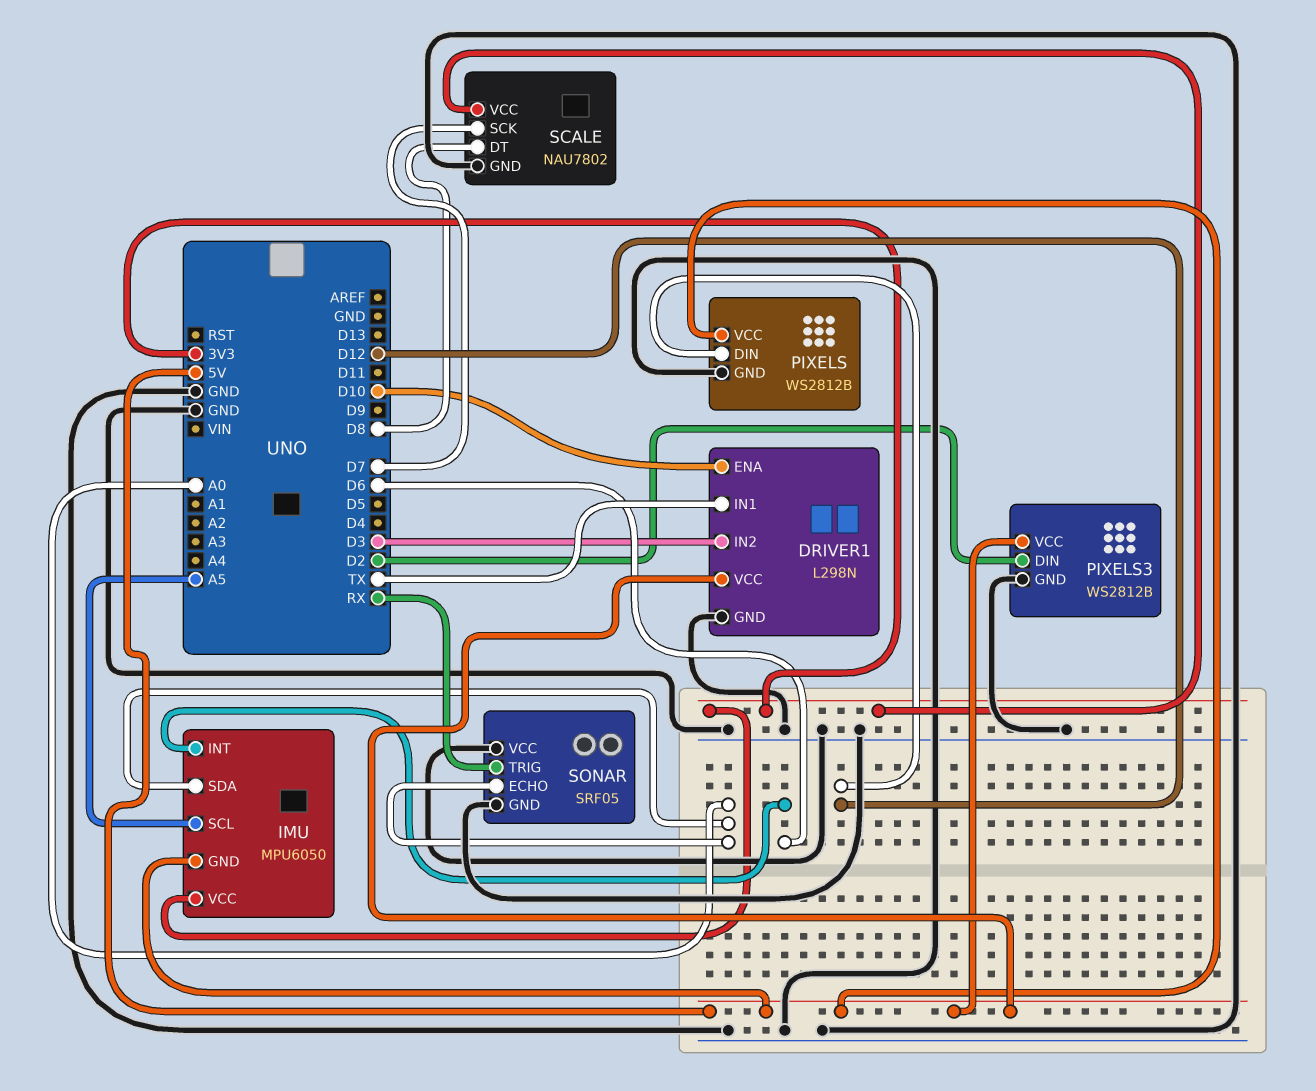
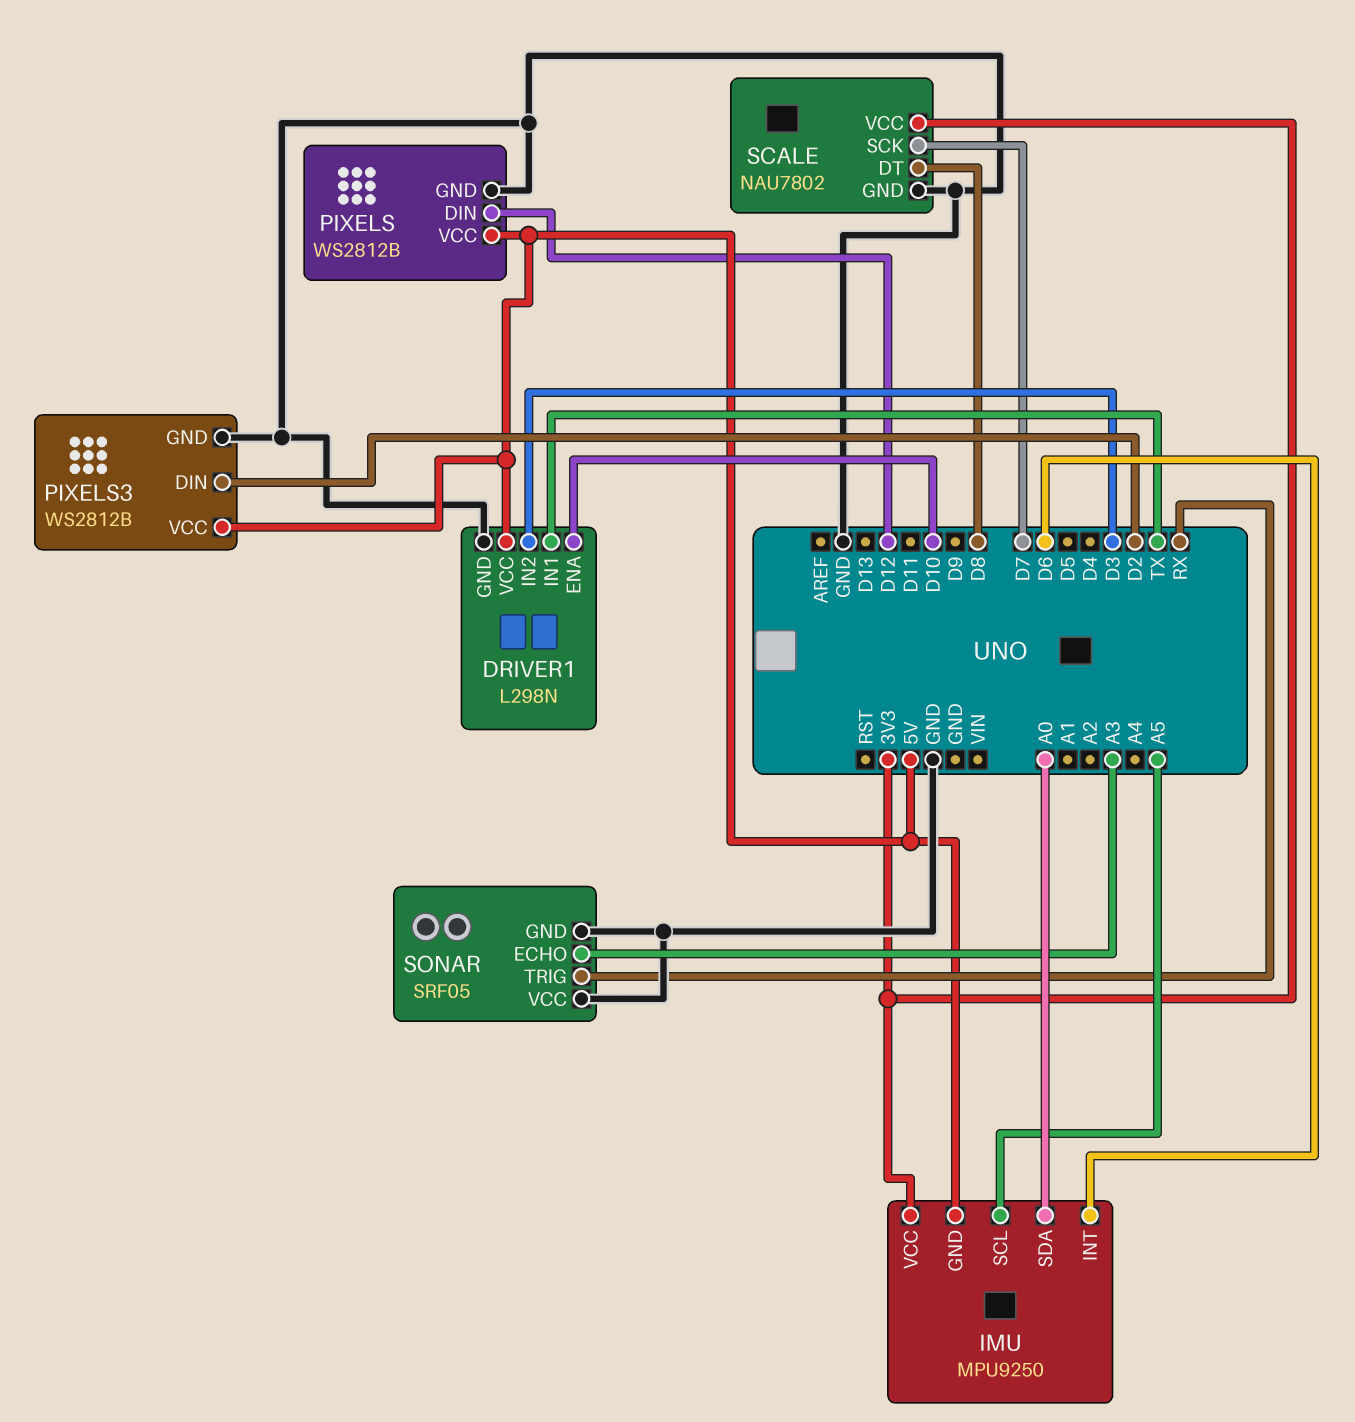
IMU: MPU6050 -> MPU9250
SONAR pin ECHO: A0 -> A3

